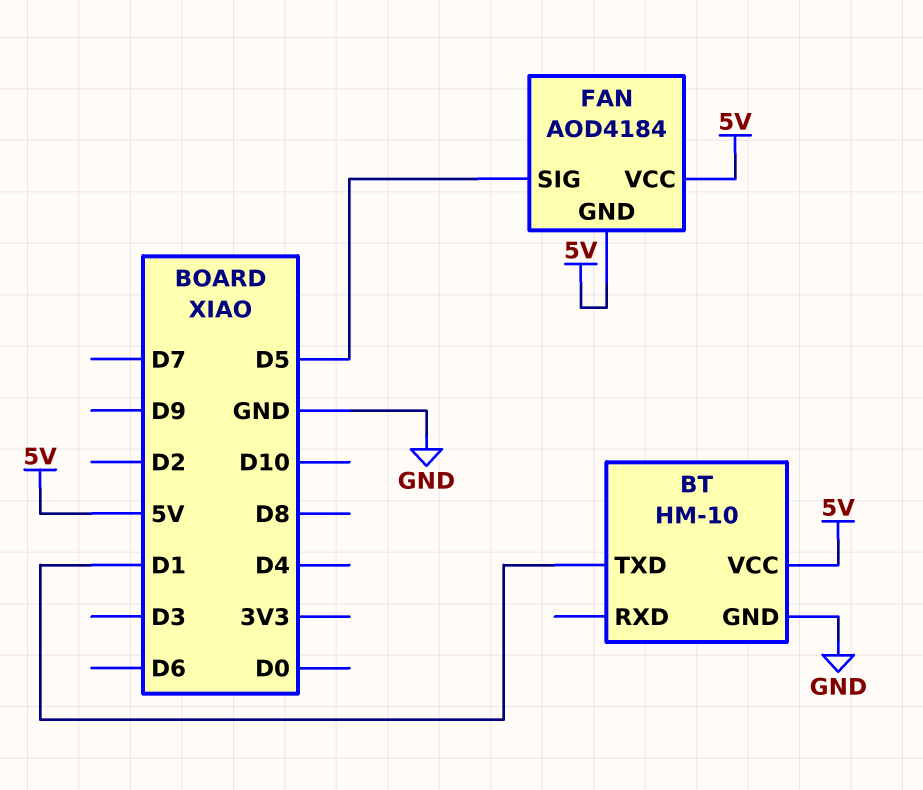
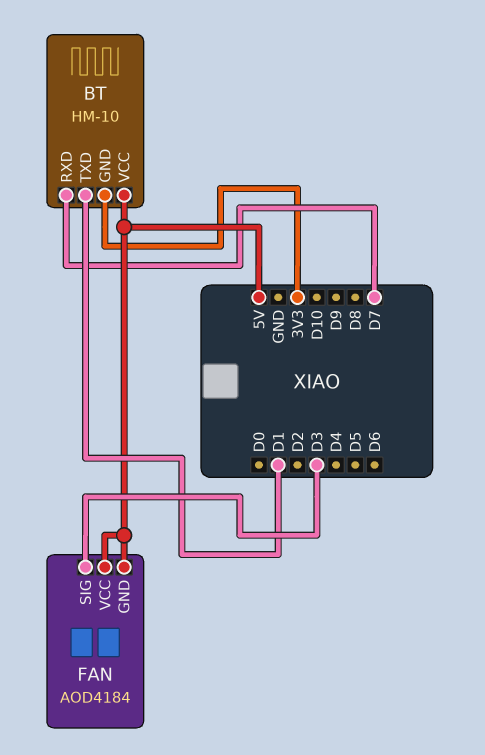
BT pin GND: GND -> 3V3
BT pin RXD: none -> D7
FAN pin SIG: D5 -> D3

